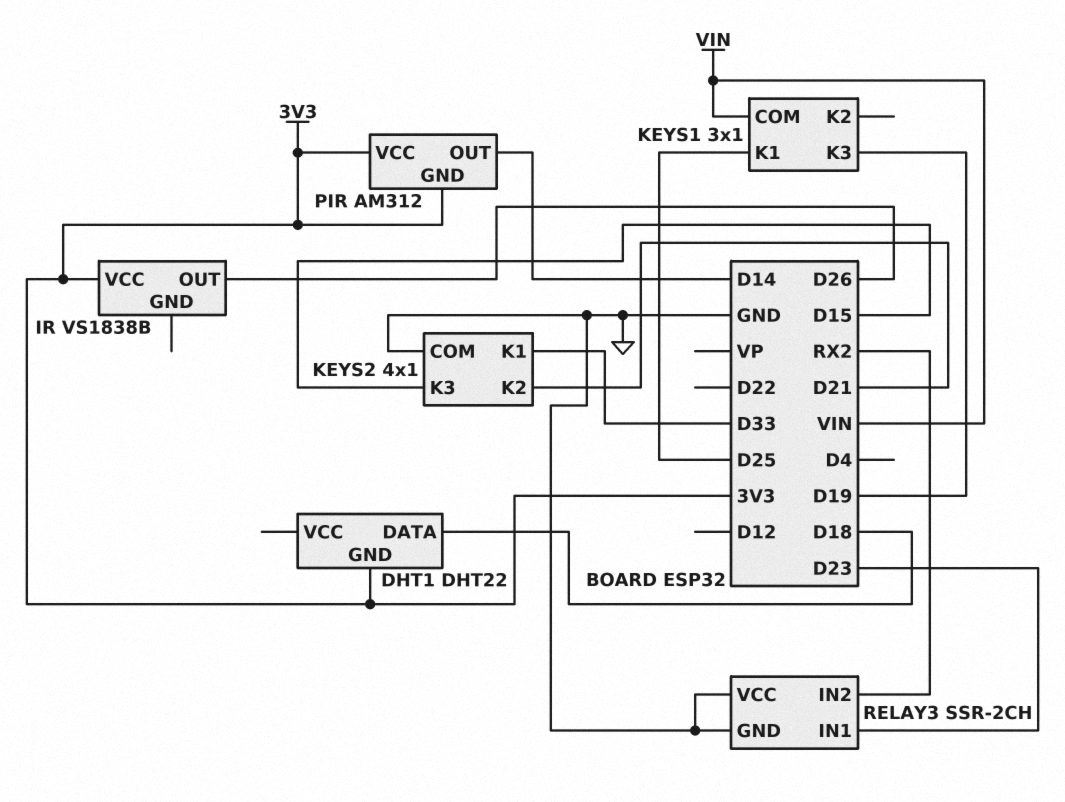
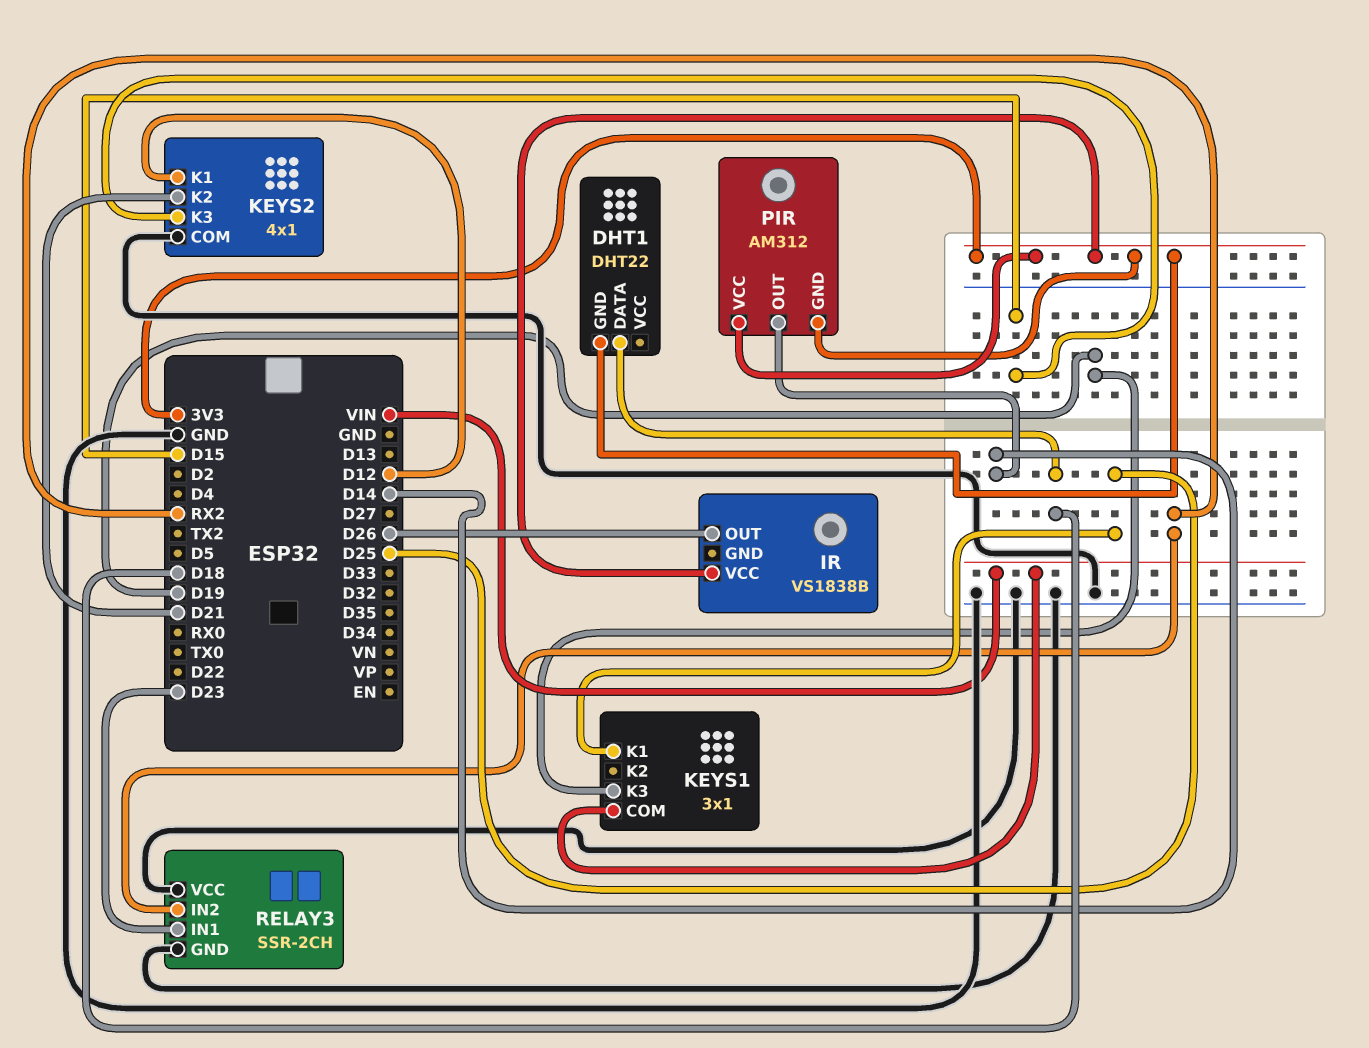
KEYS2 pin K1: D33 -> D12

